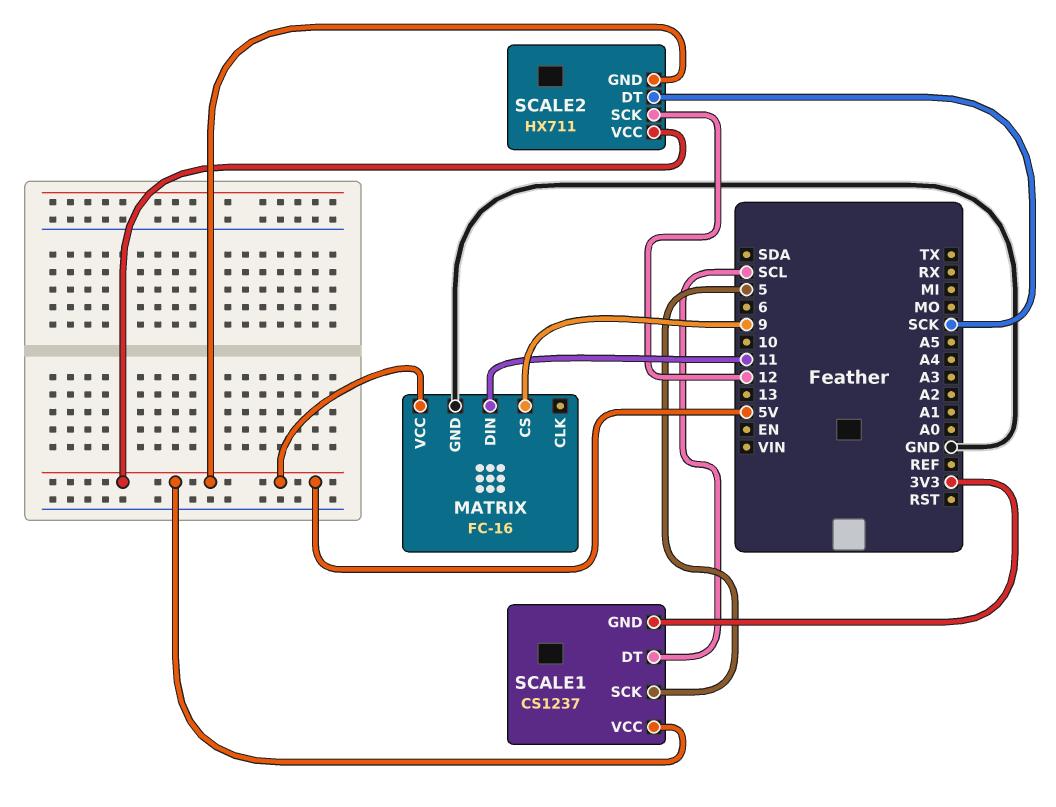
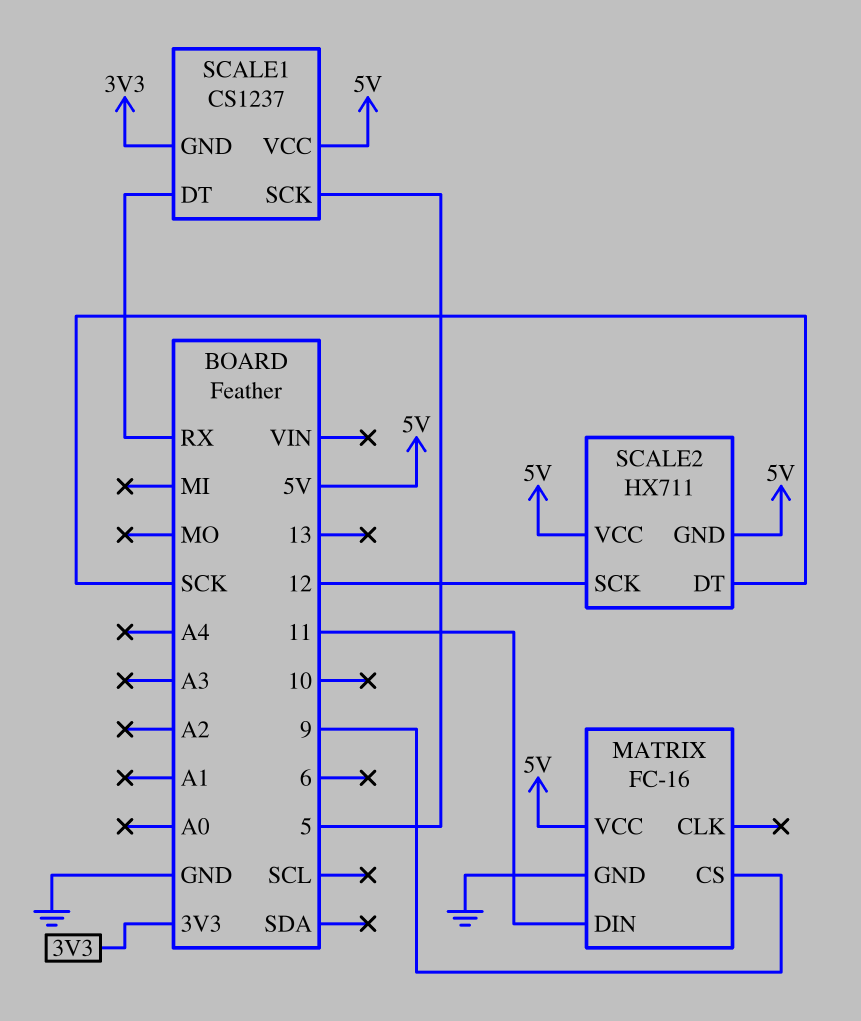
SCALE1 pin DT: SCL -> RX

